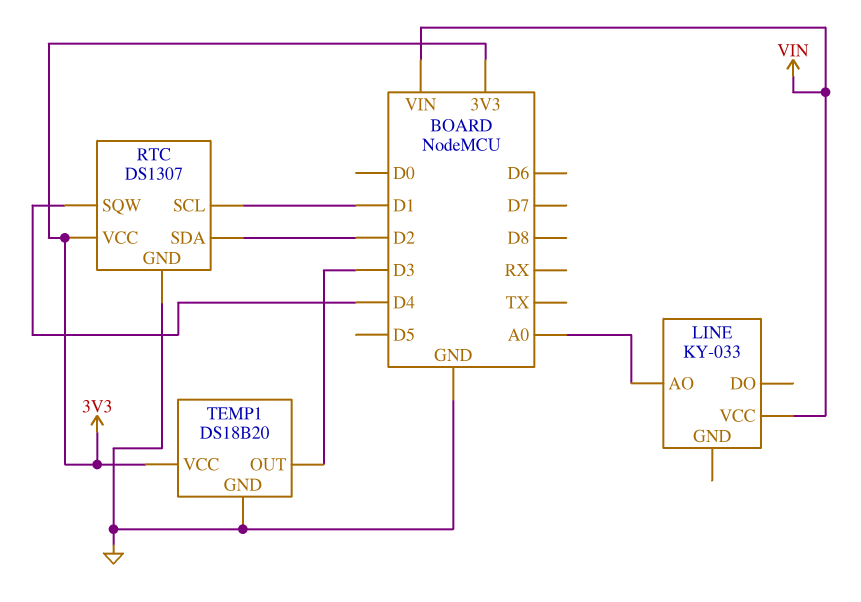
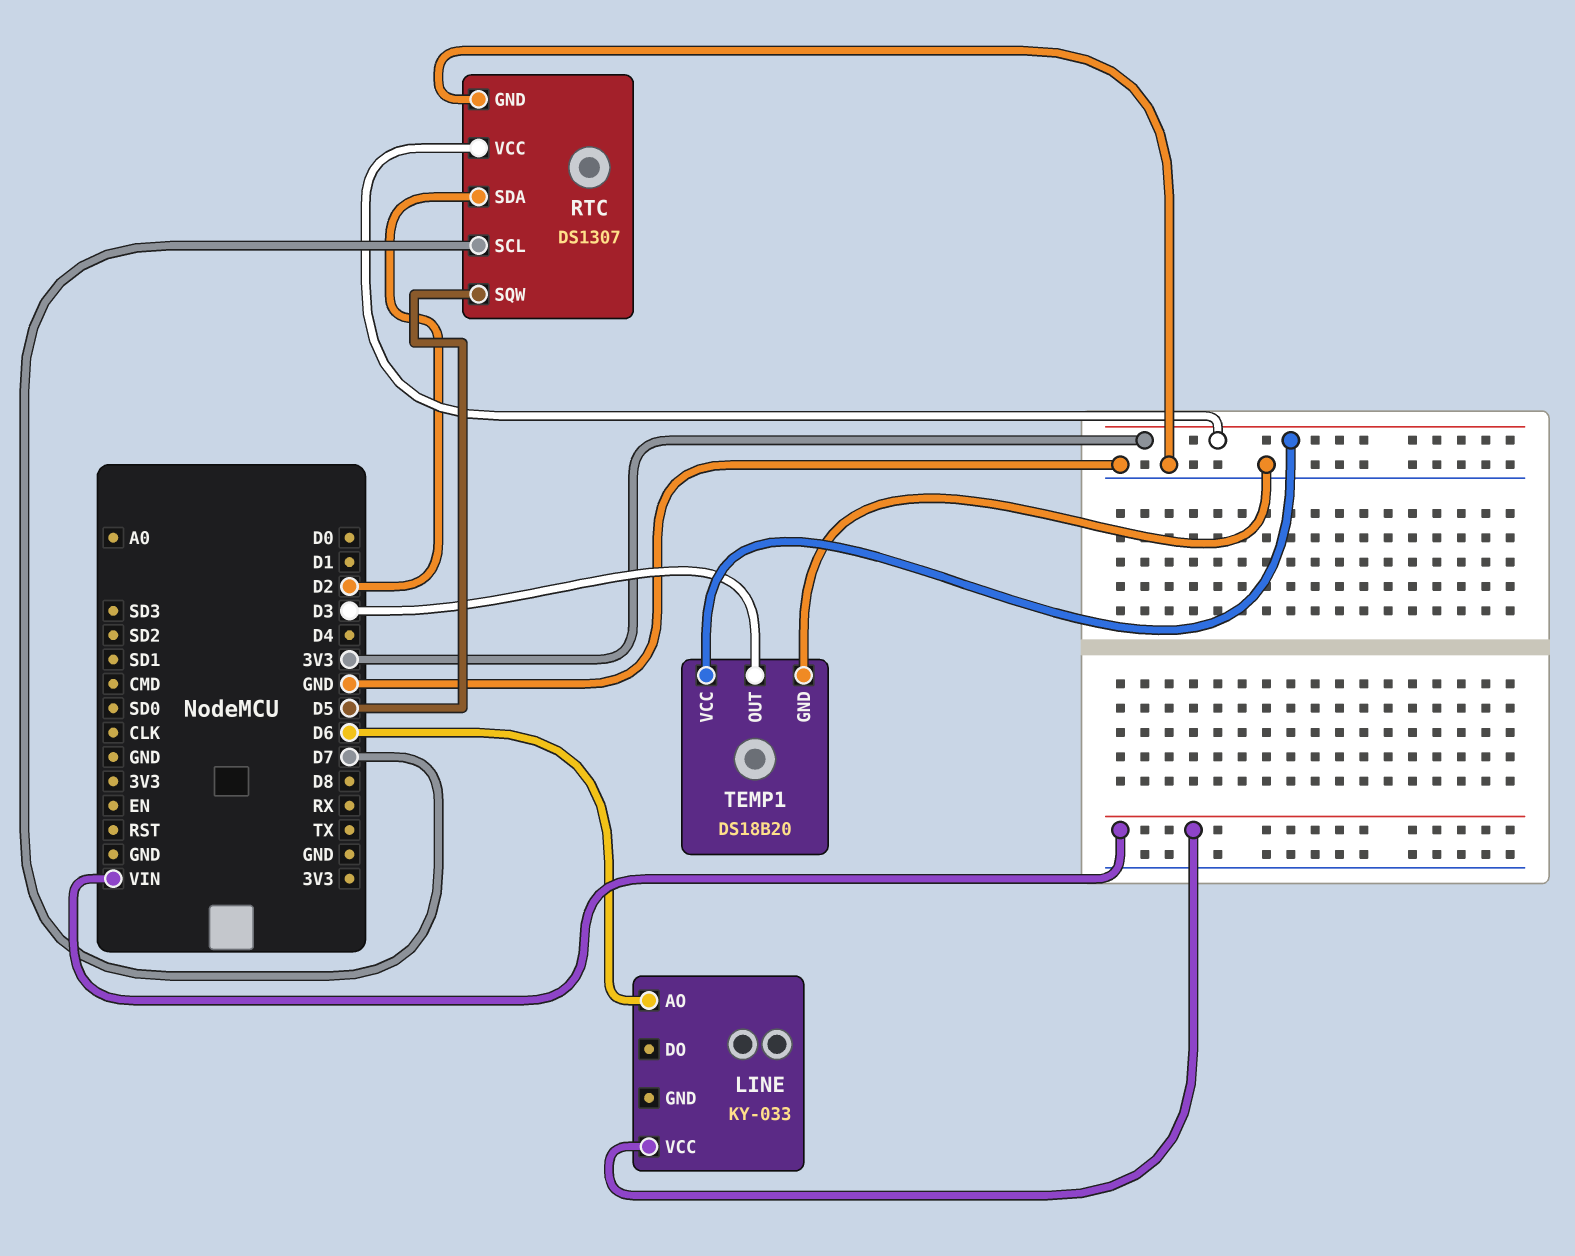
LINE pin AO: A0 -> D6
RTC pin SCL: D1 -> D7
RTC pin SQW: D4 -> D5

